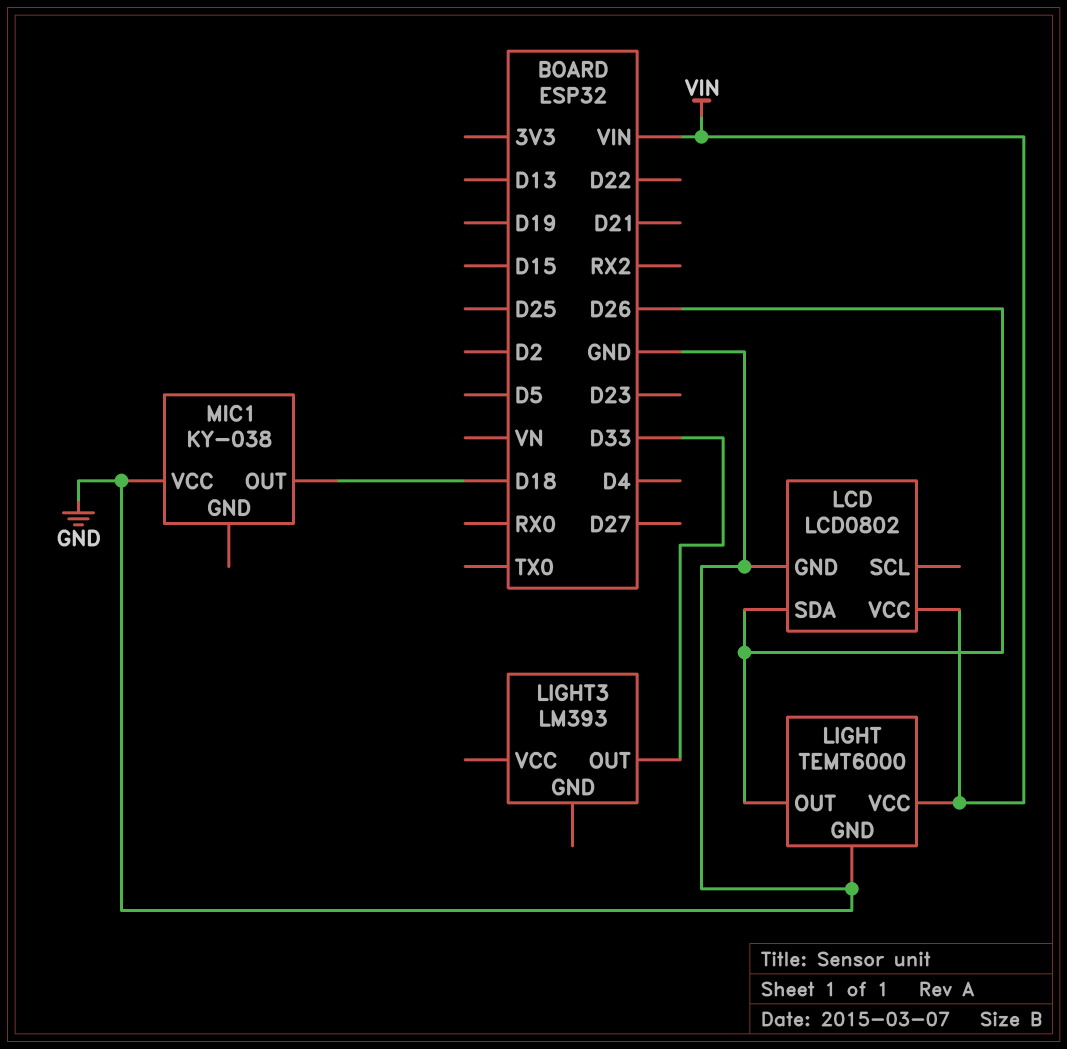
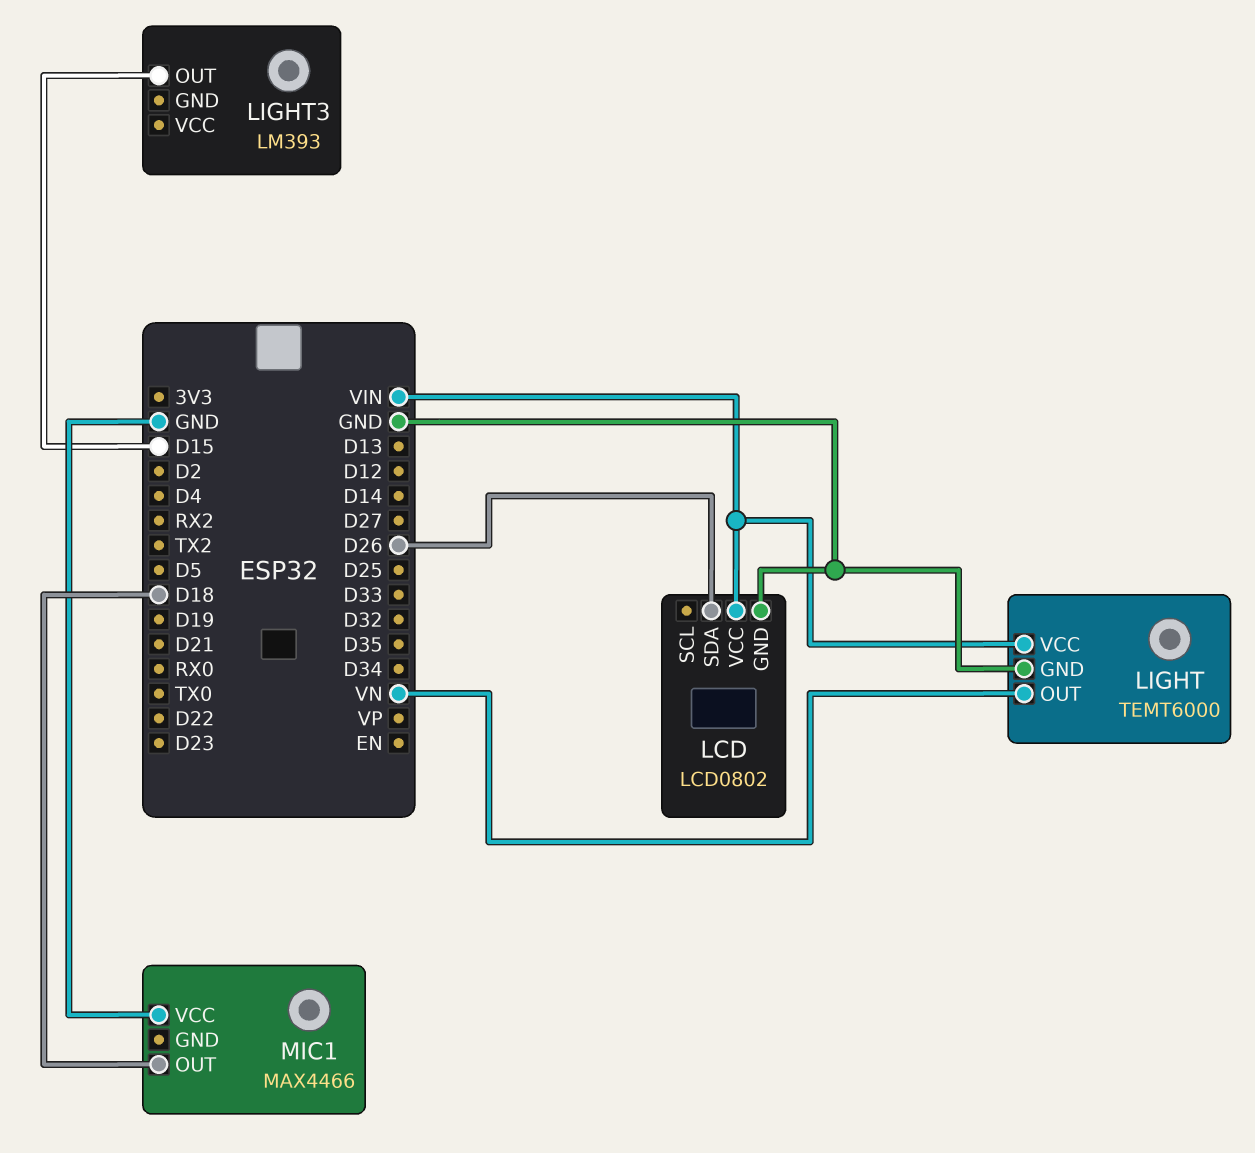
LIGHT pin OUT: D26 -> VN
LIGHT3 pin OUT: D33 -> D15
MIC1: KY-038 -> MAX4466

